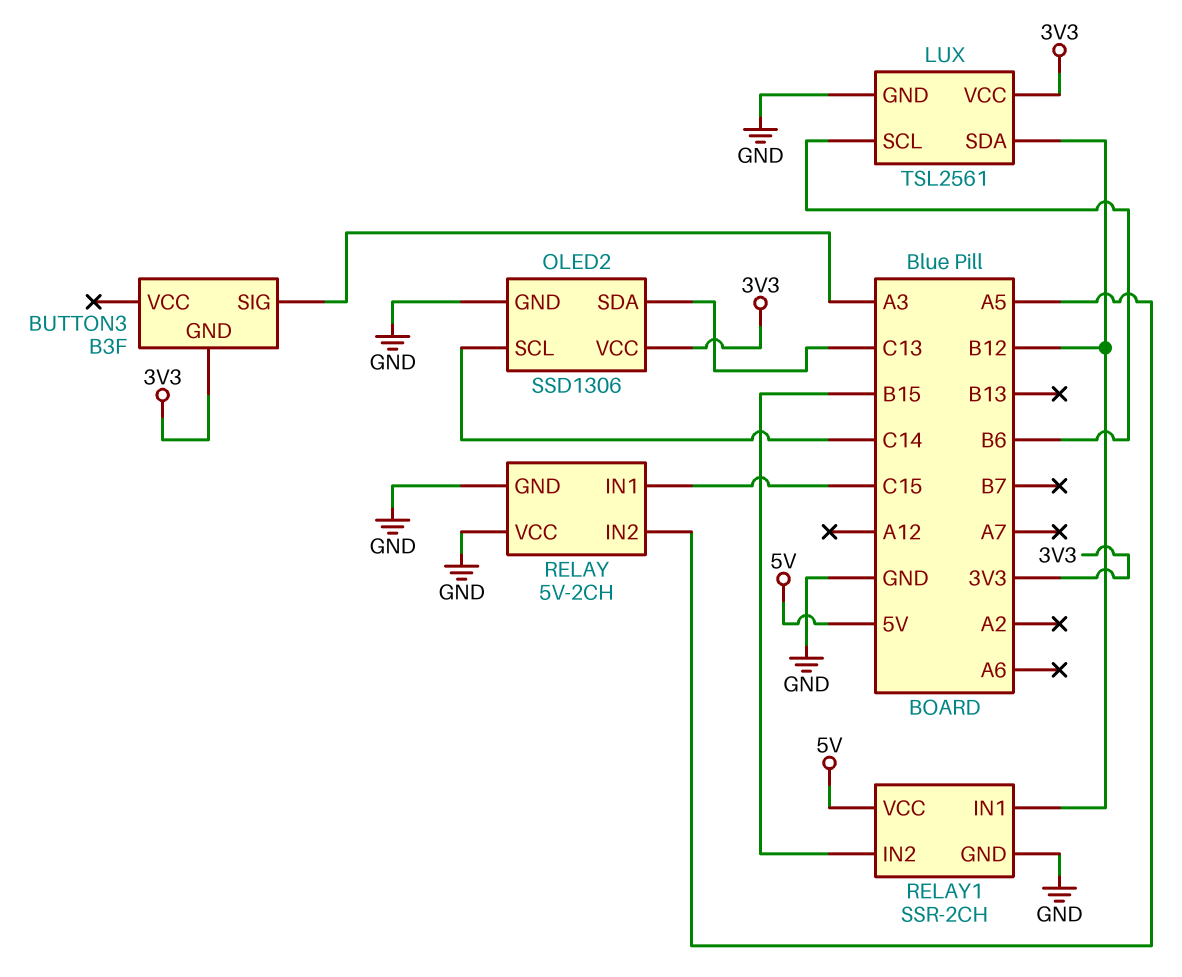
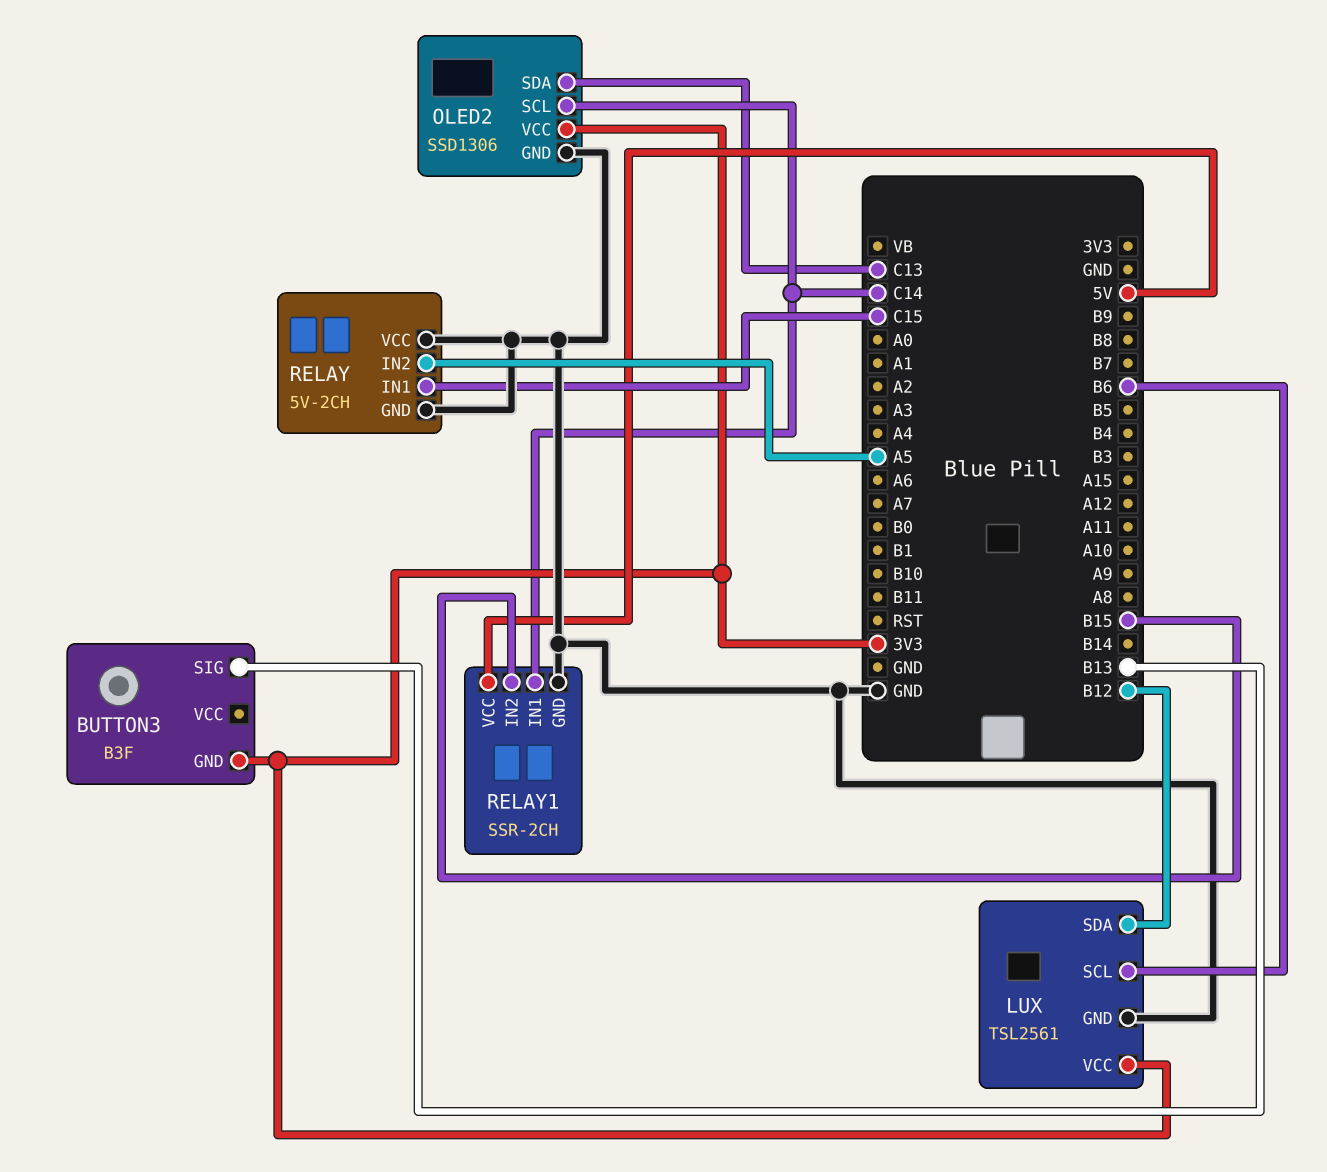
BUTTON3 pin SIG: A3 -> B13
RELAY1 pin IN1: B12 -> C14

